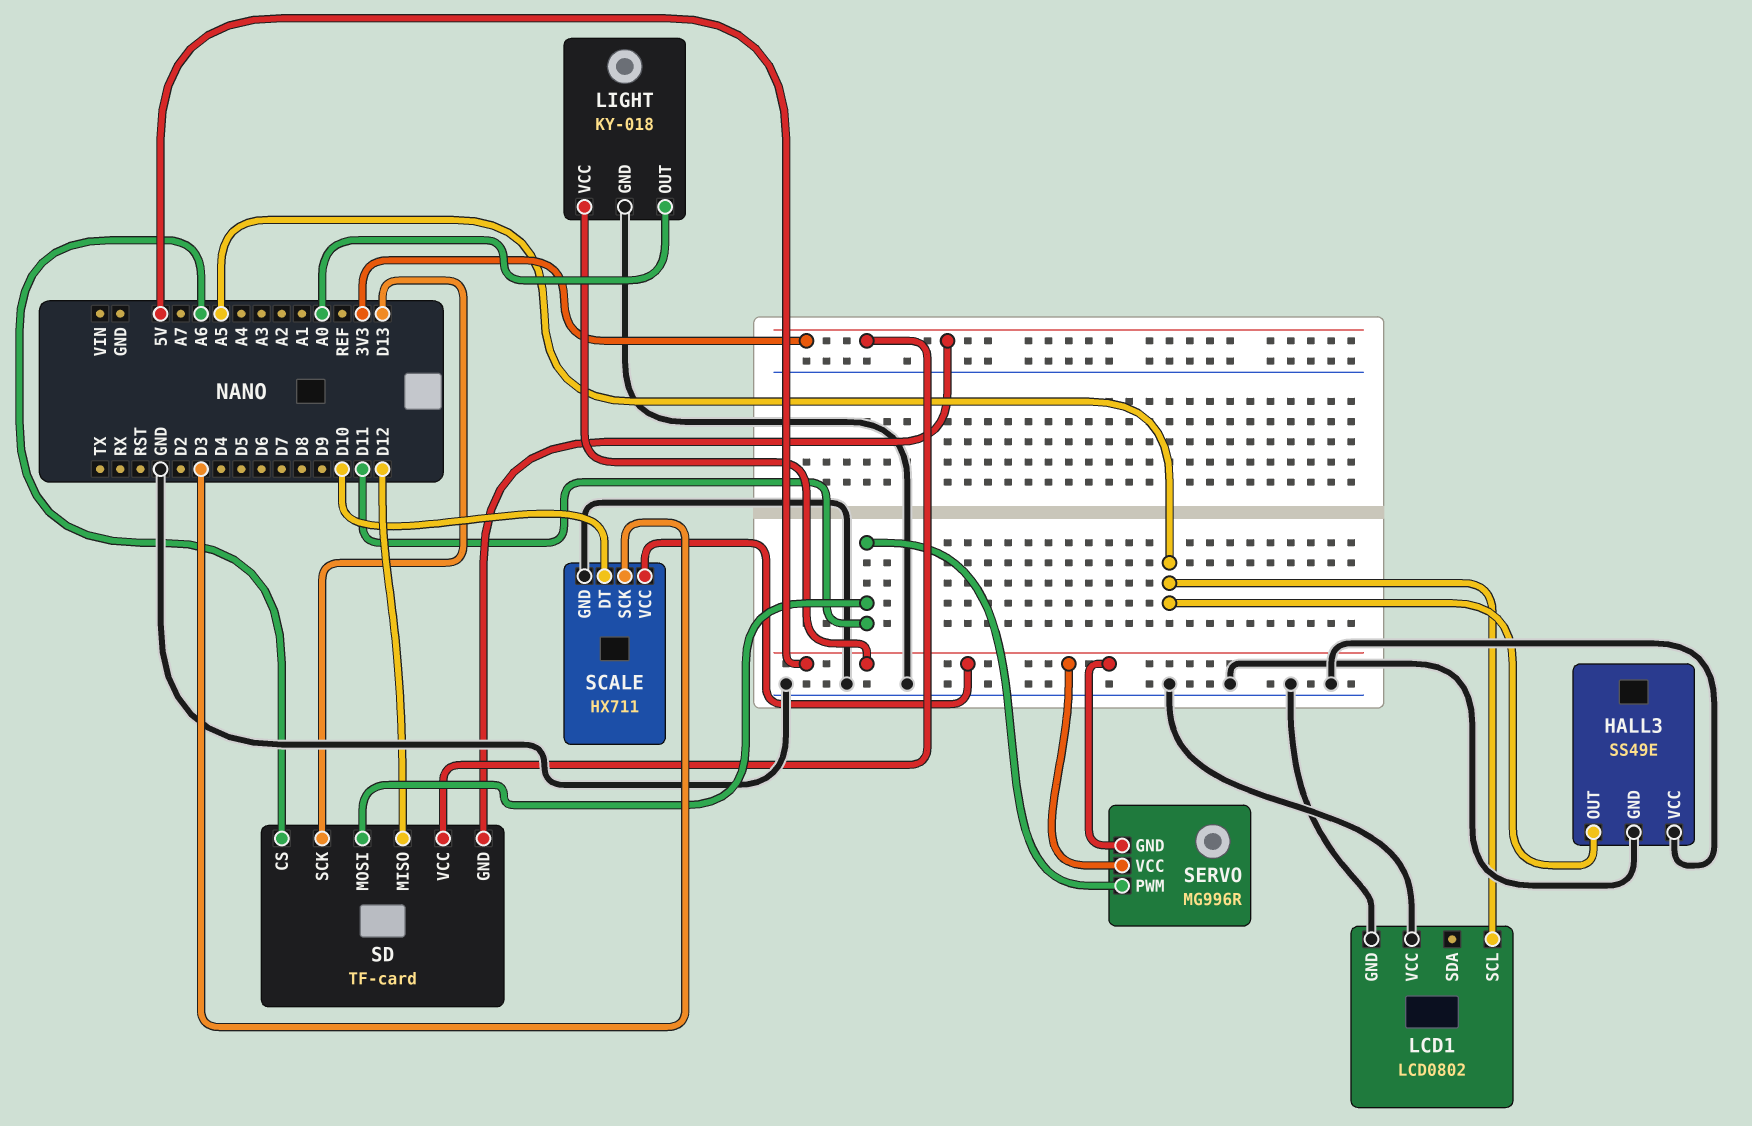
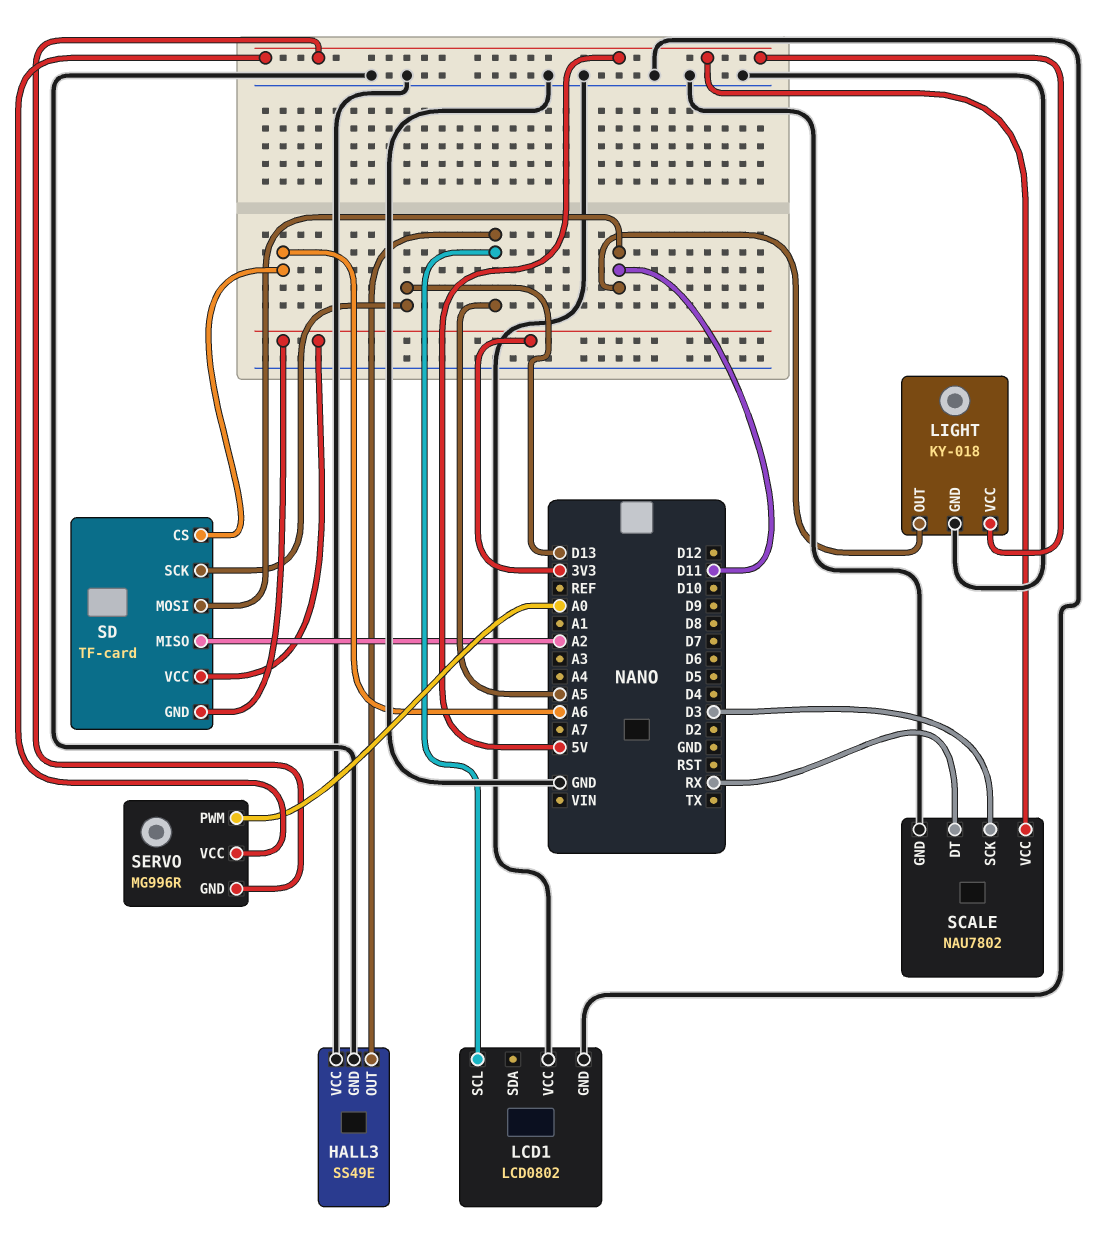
LIGHT pin OUT: A0 -> D11
SCALE: HX711 -> NAU7802
SCALE pin DT: D10 -> RX
SD pin MISO: D12 -> A2
SERVO pin PWM: D11 -> A0

